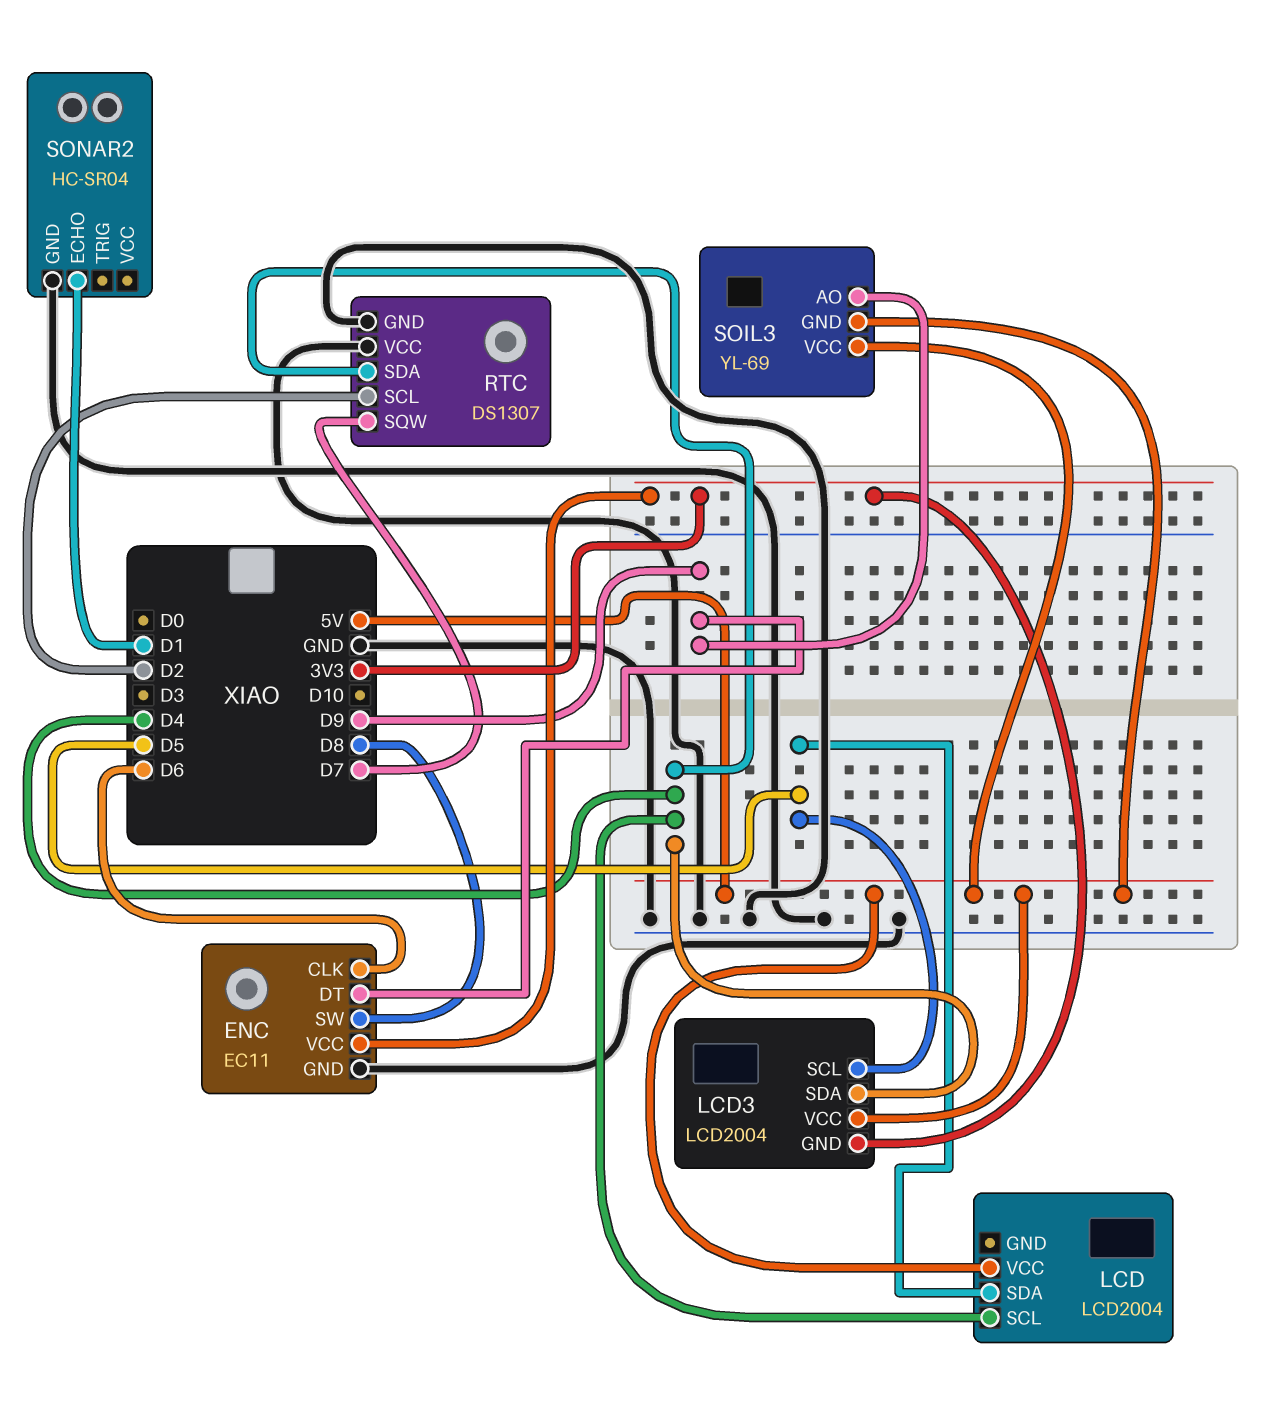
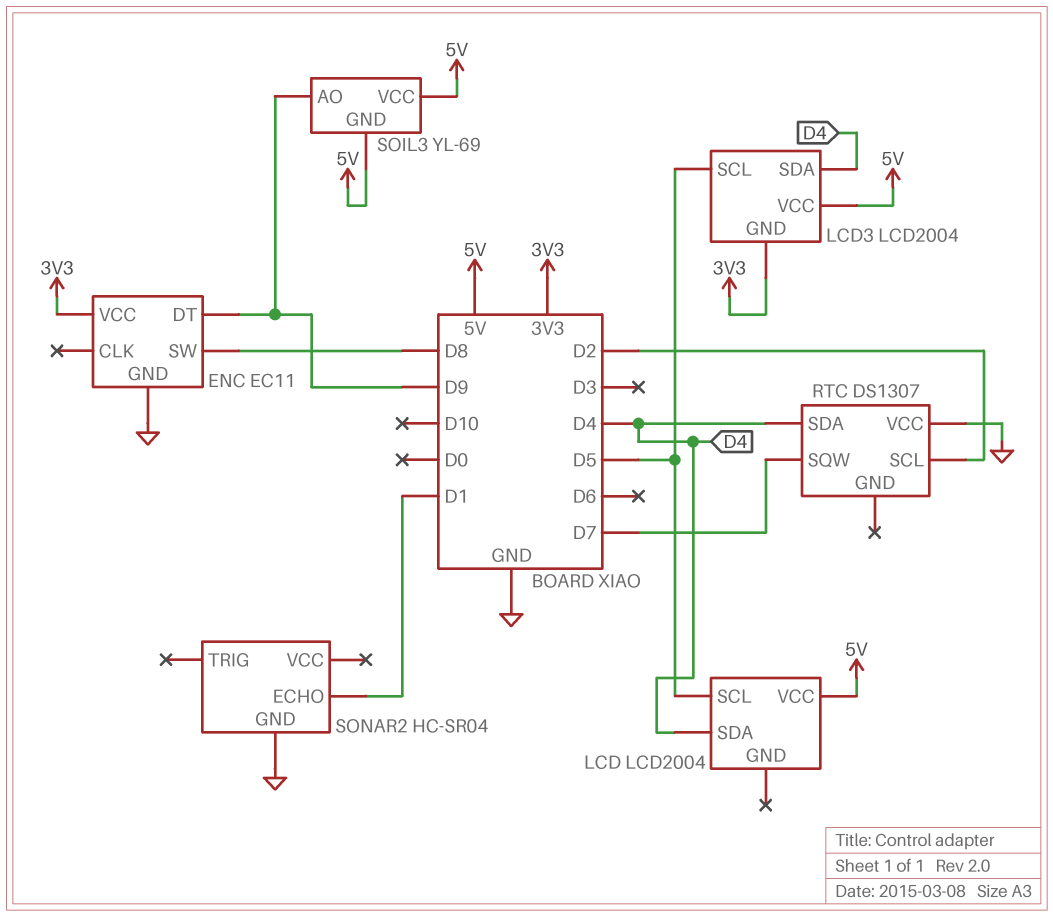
ENC pin CLK: D6 -> none
LCD pin SCL: D4 -> D5
LCD pin SDA: D5 -> D4
RTC pin GND: GND -> none

